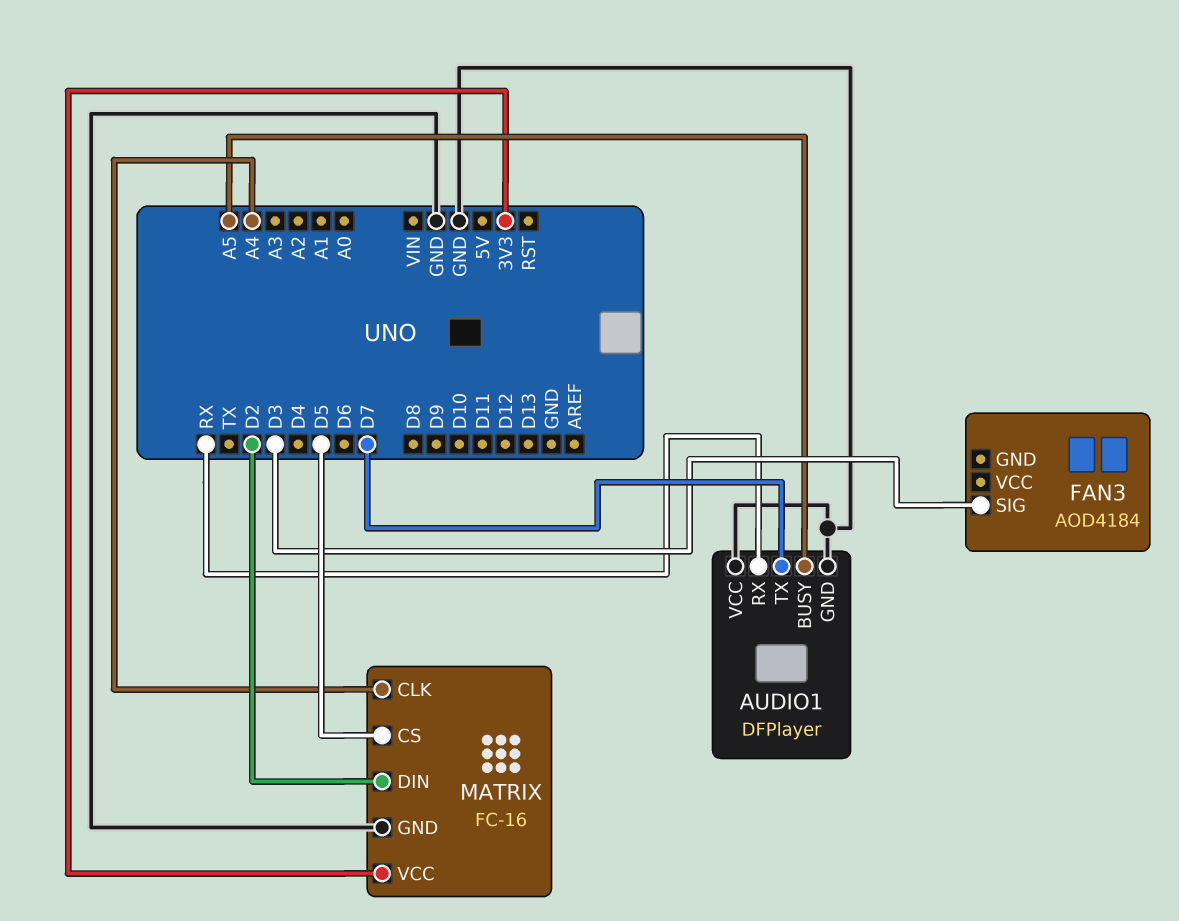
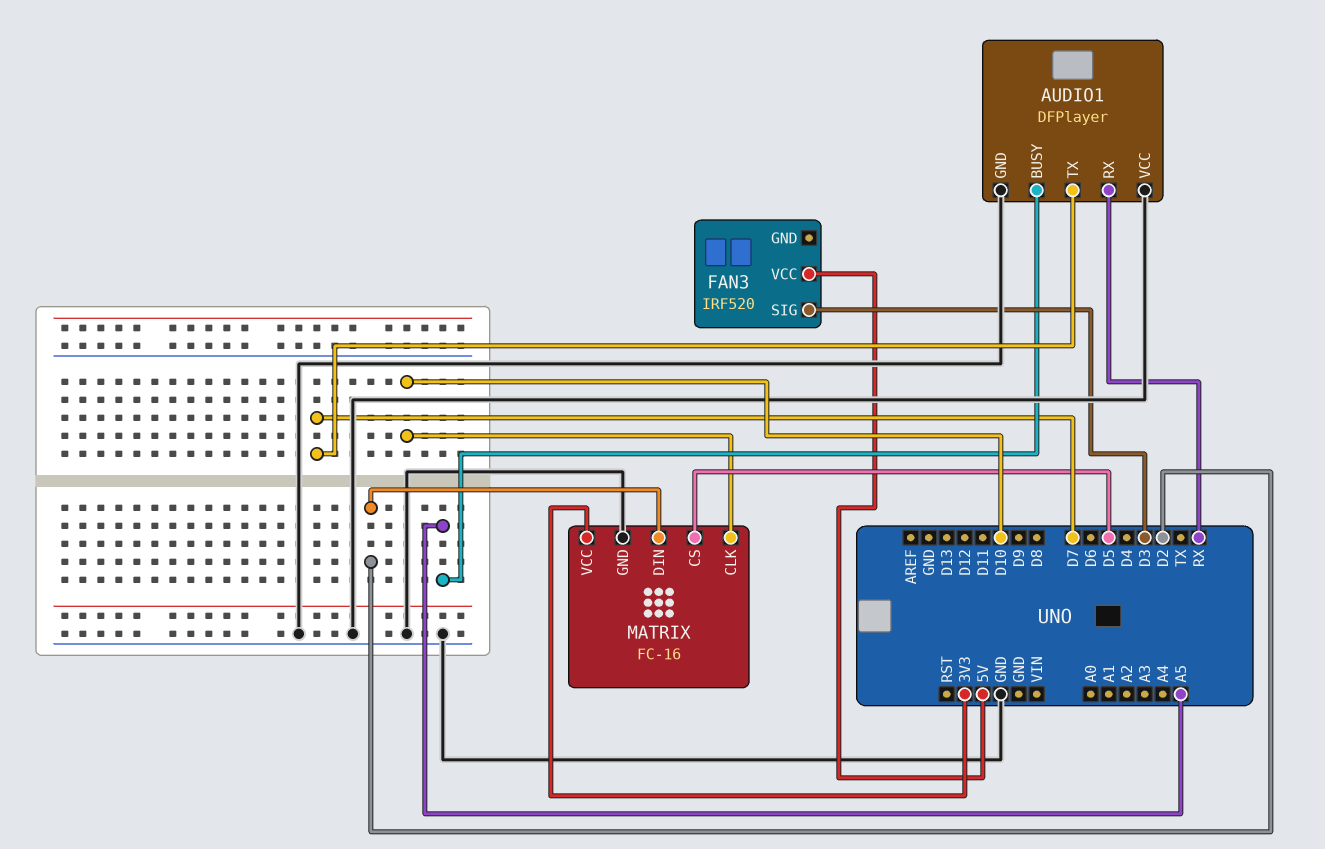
FAN3: AOD4184 -> IRF520
FAN3 pin VCC: none -> 5V
MATRIX pin CLK: A4 -> D10

